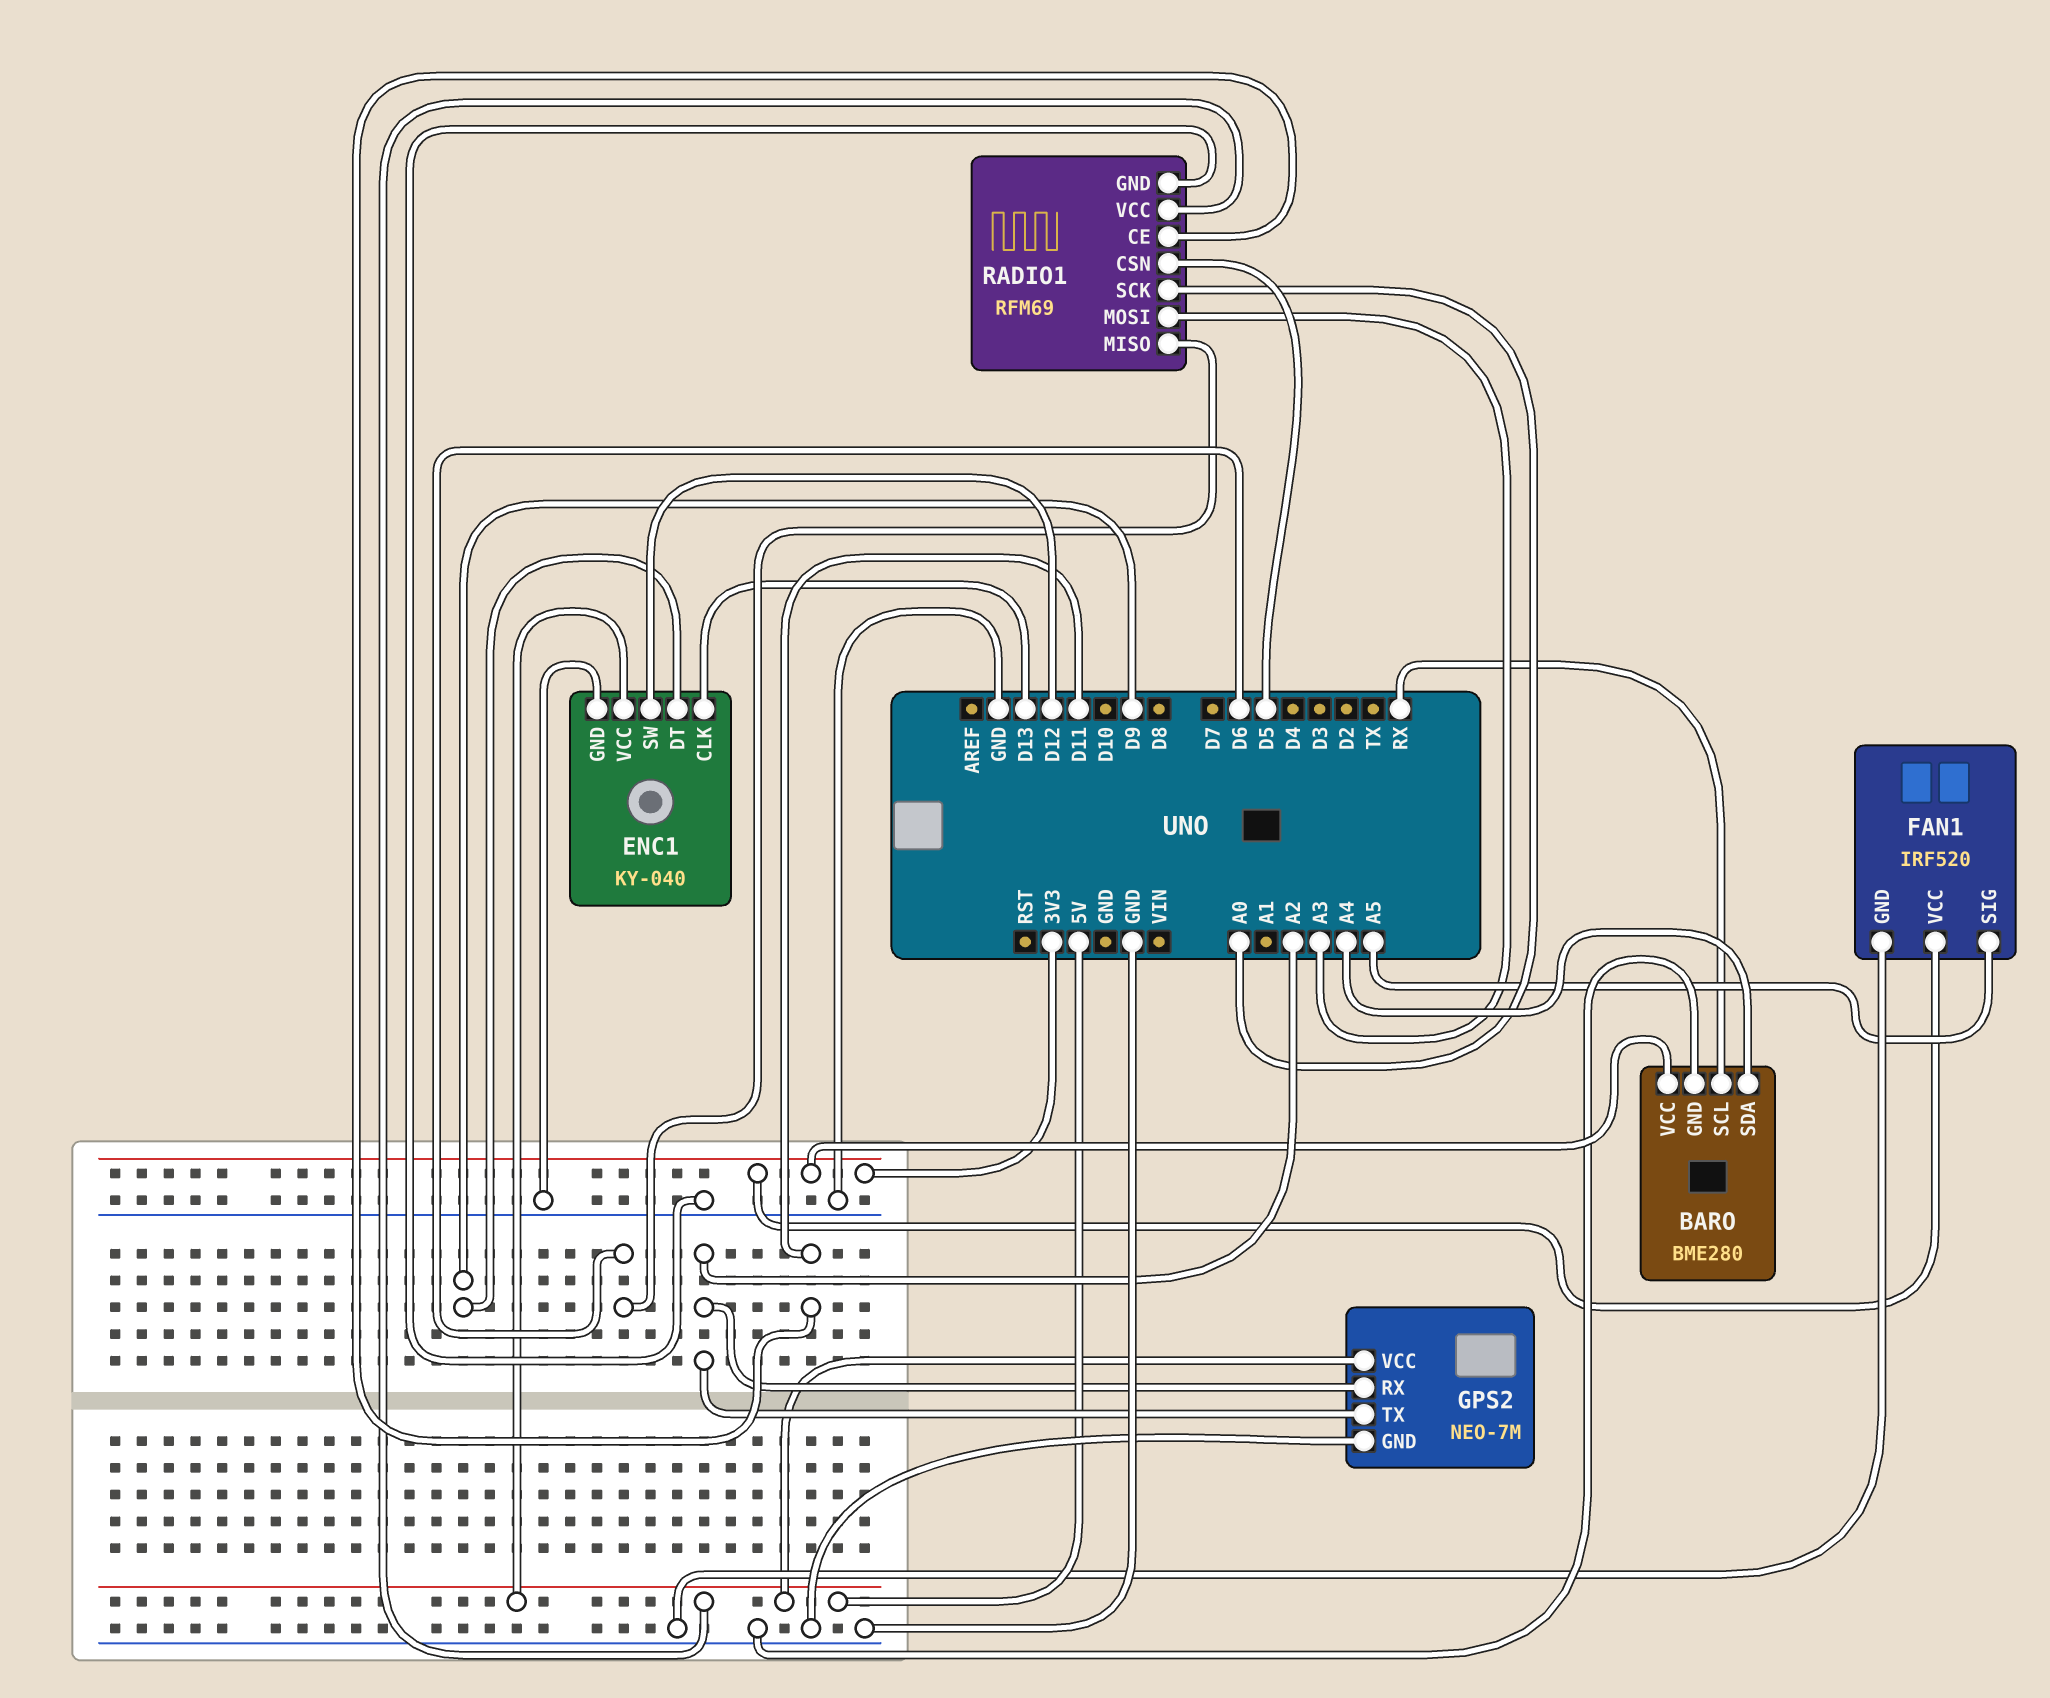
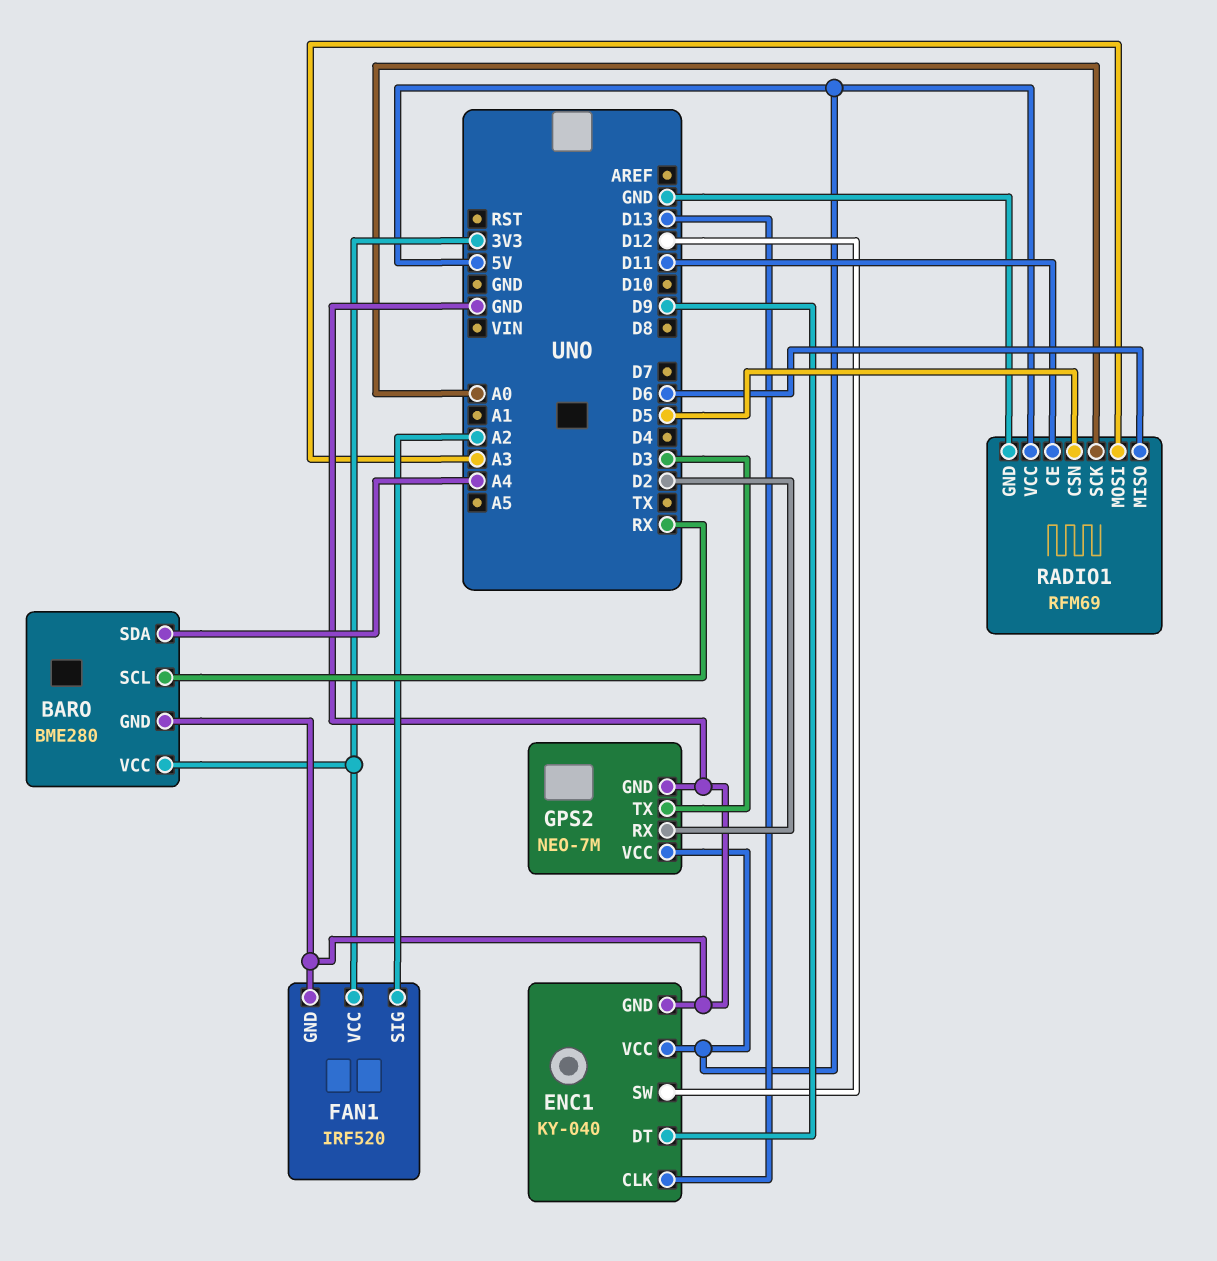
FAN1 pin SIG: A5 -> A2
GPS2 pin RX: A2 -> D2
GPS2 pin TX: A2 -> D3

